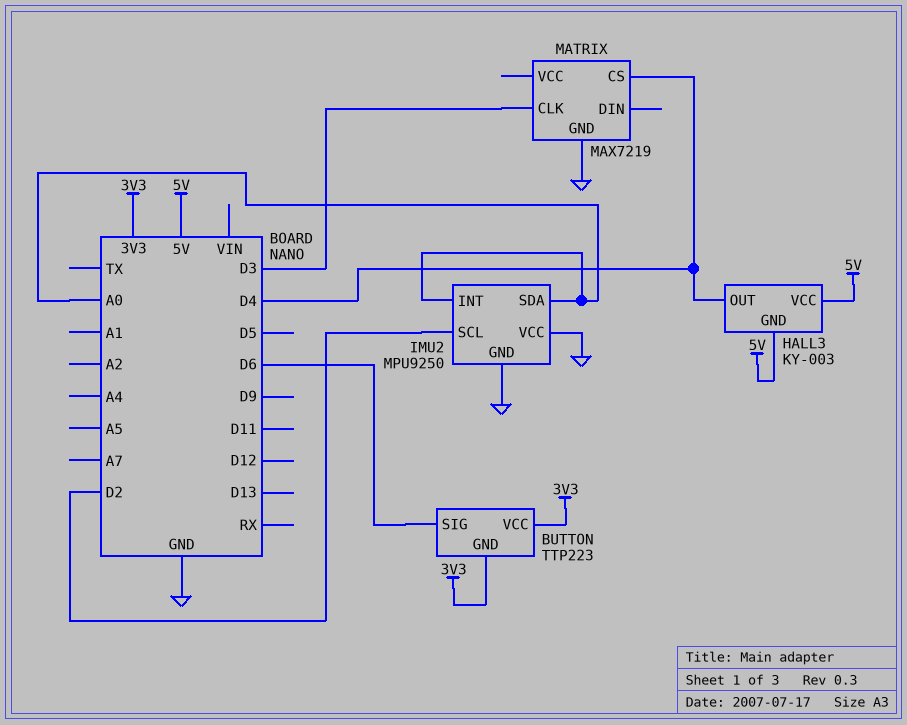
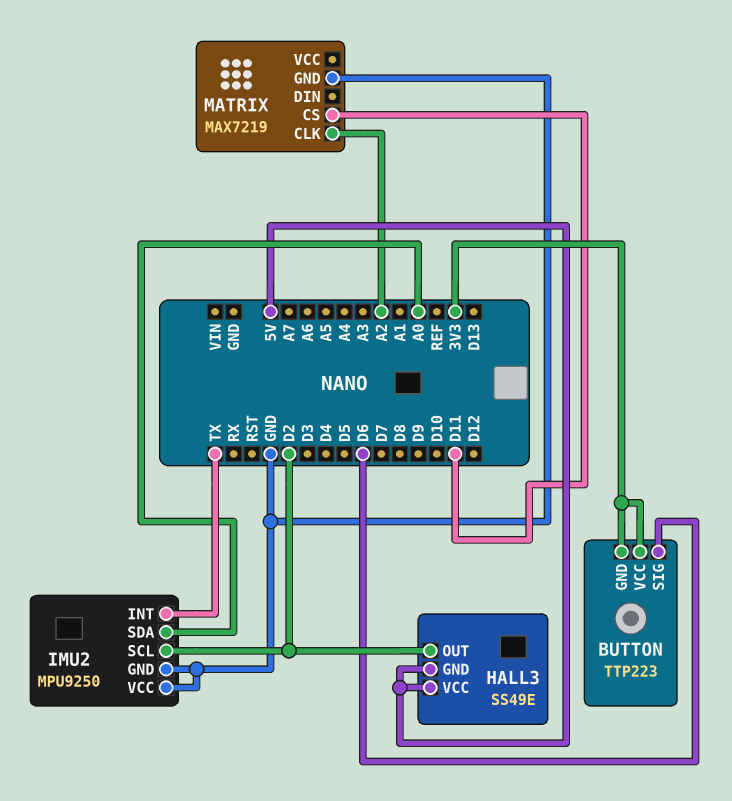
HALL3: KY-003 -> SS49E
HALL3 pin OUT: D4 -> D2
IMU2 pin INT: A0 -> TX
MATRIX pin CLK: D3 -> A2
MATRIX pin CS: D4 -> D11

